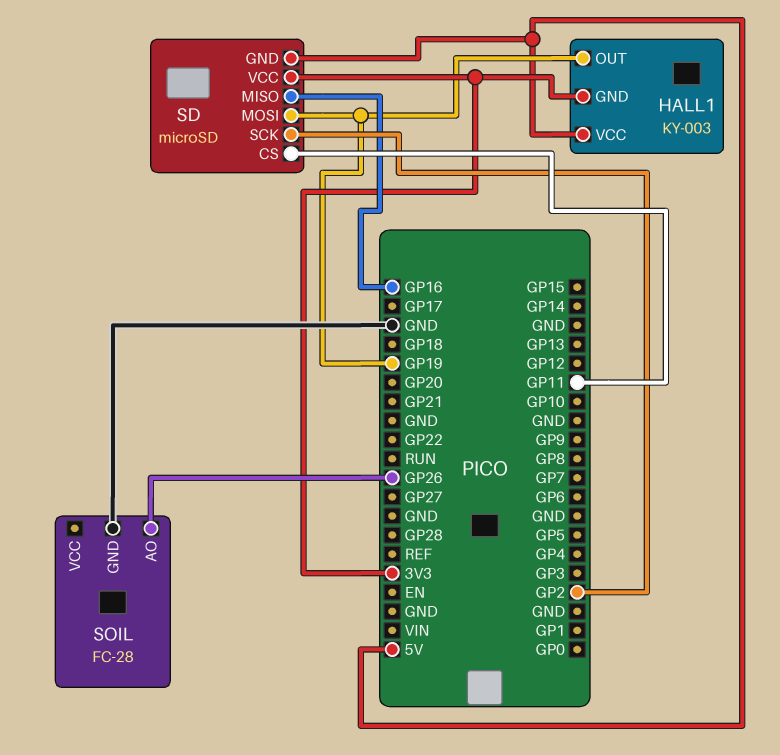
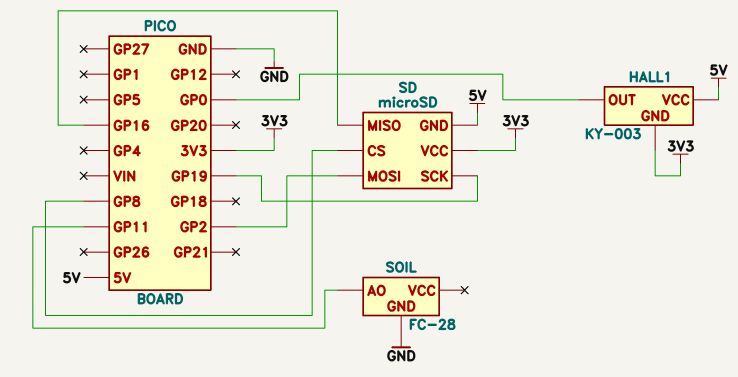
HALL1 pin OUT: GP19 -> GP0
SD pin CS: GP11 -> GP8
SD pin MOSI: GP19 -> GP2
SD pin SCK: GP2 -> GP19
SOIL pin AO: GP26 -> GP11

